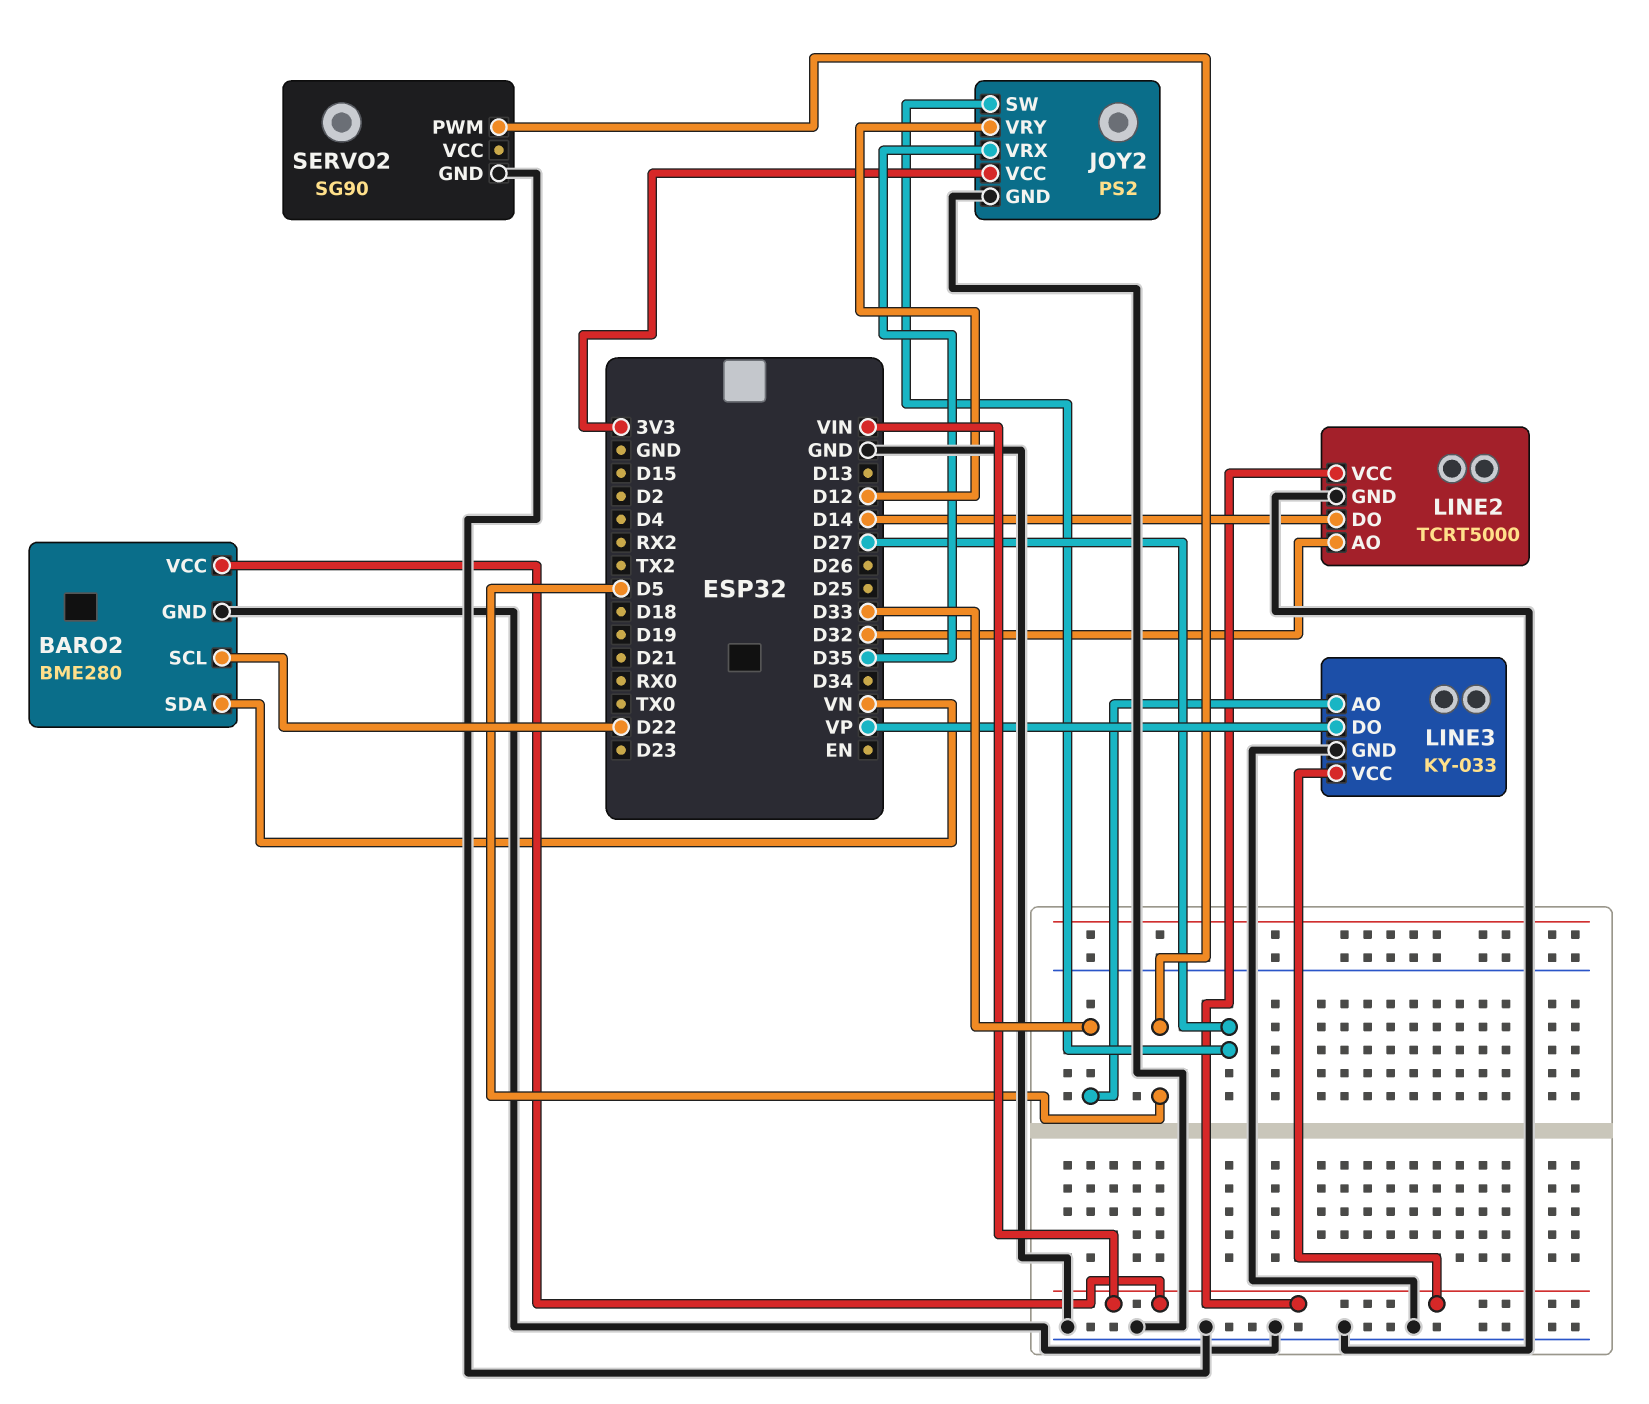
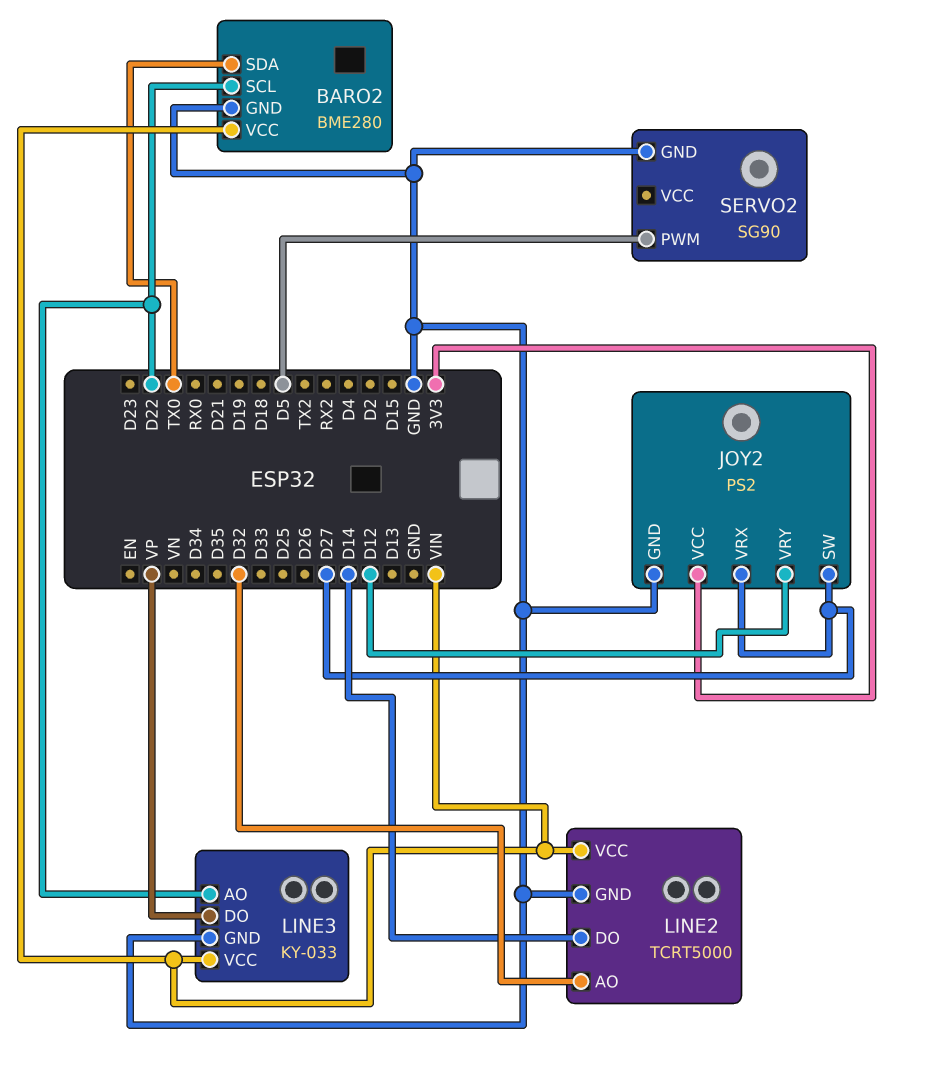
BARO2 pin SDA: VN -> TX0
JOY2 pin VRX: D35 -> D27
LINE3 pin AO: D33 -> D22

